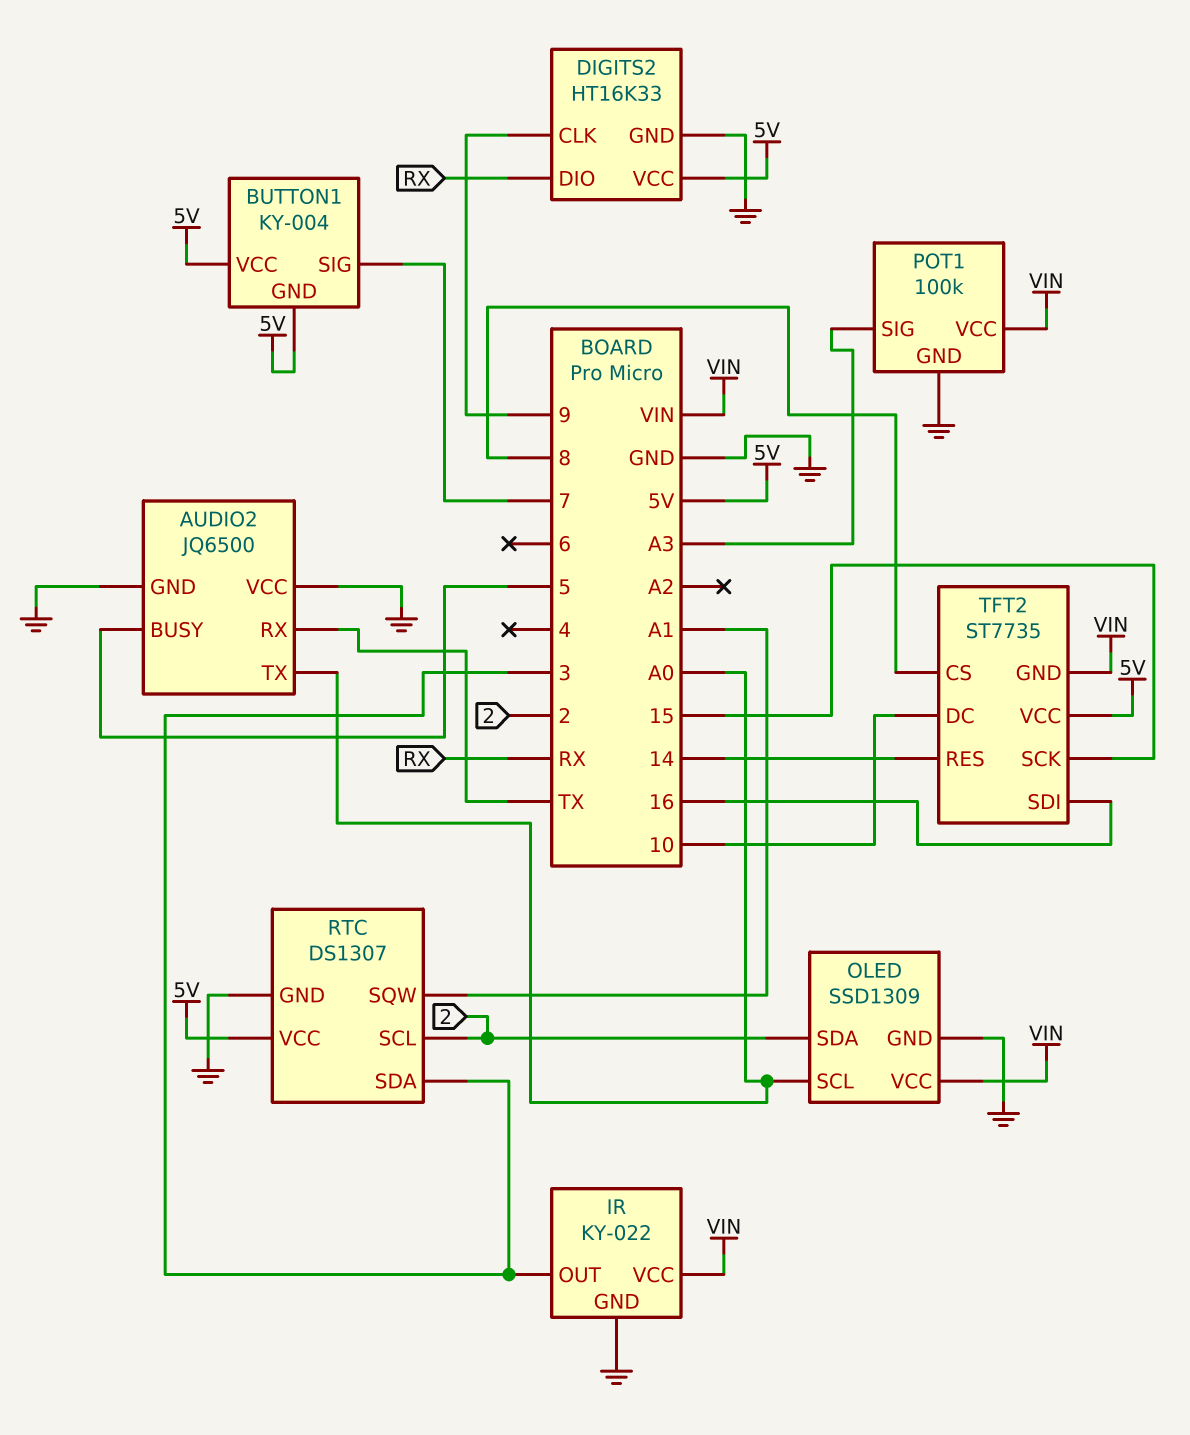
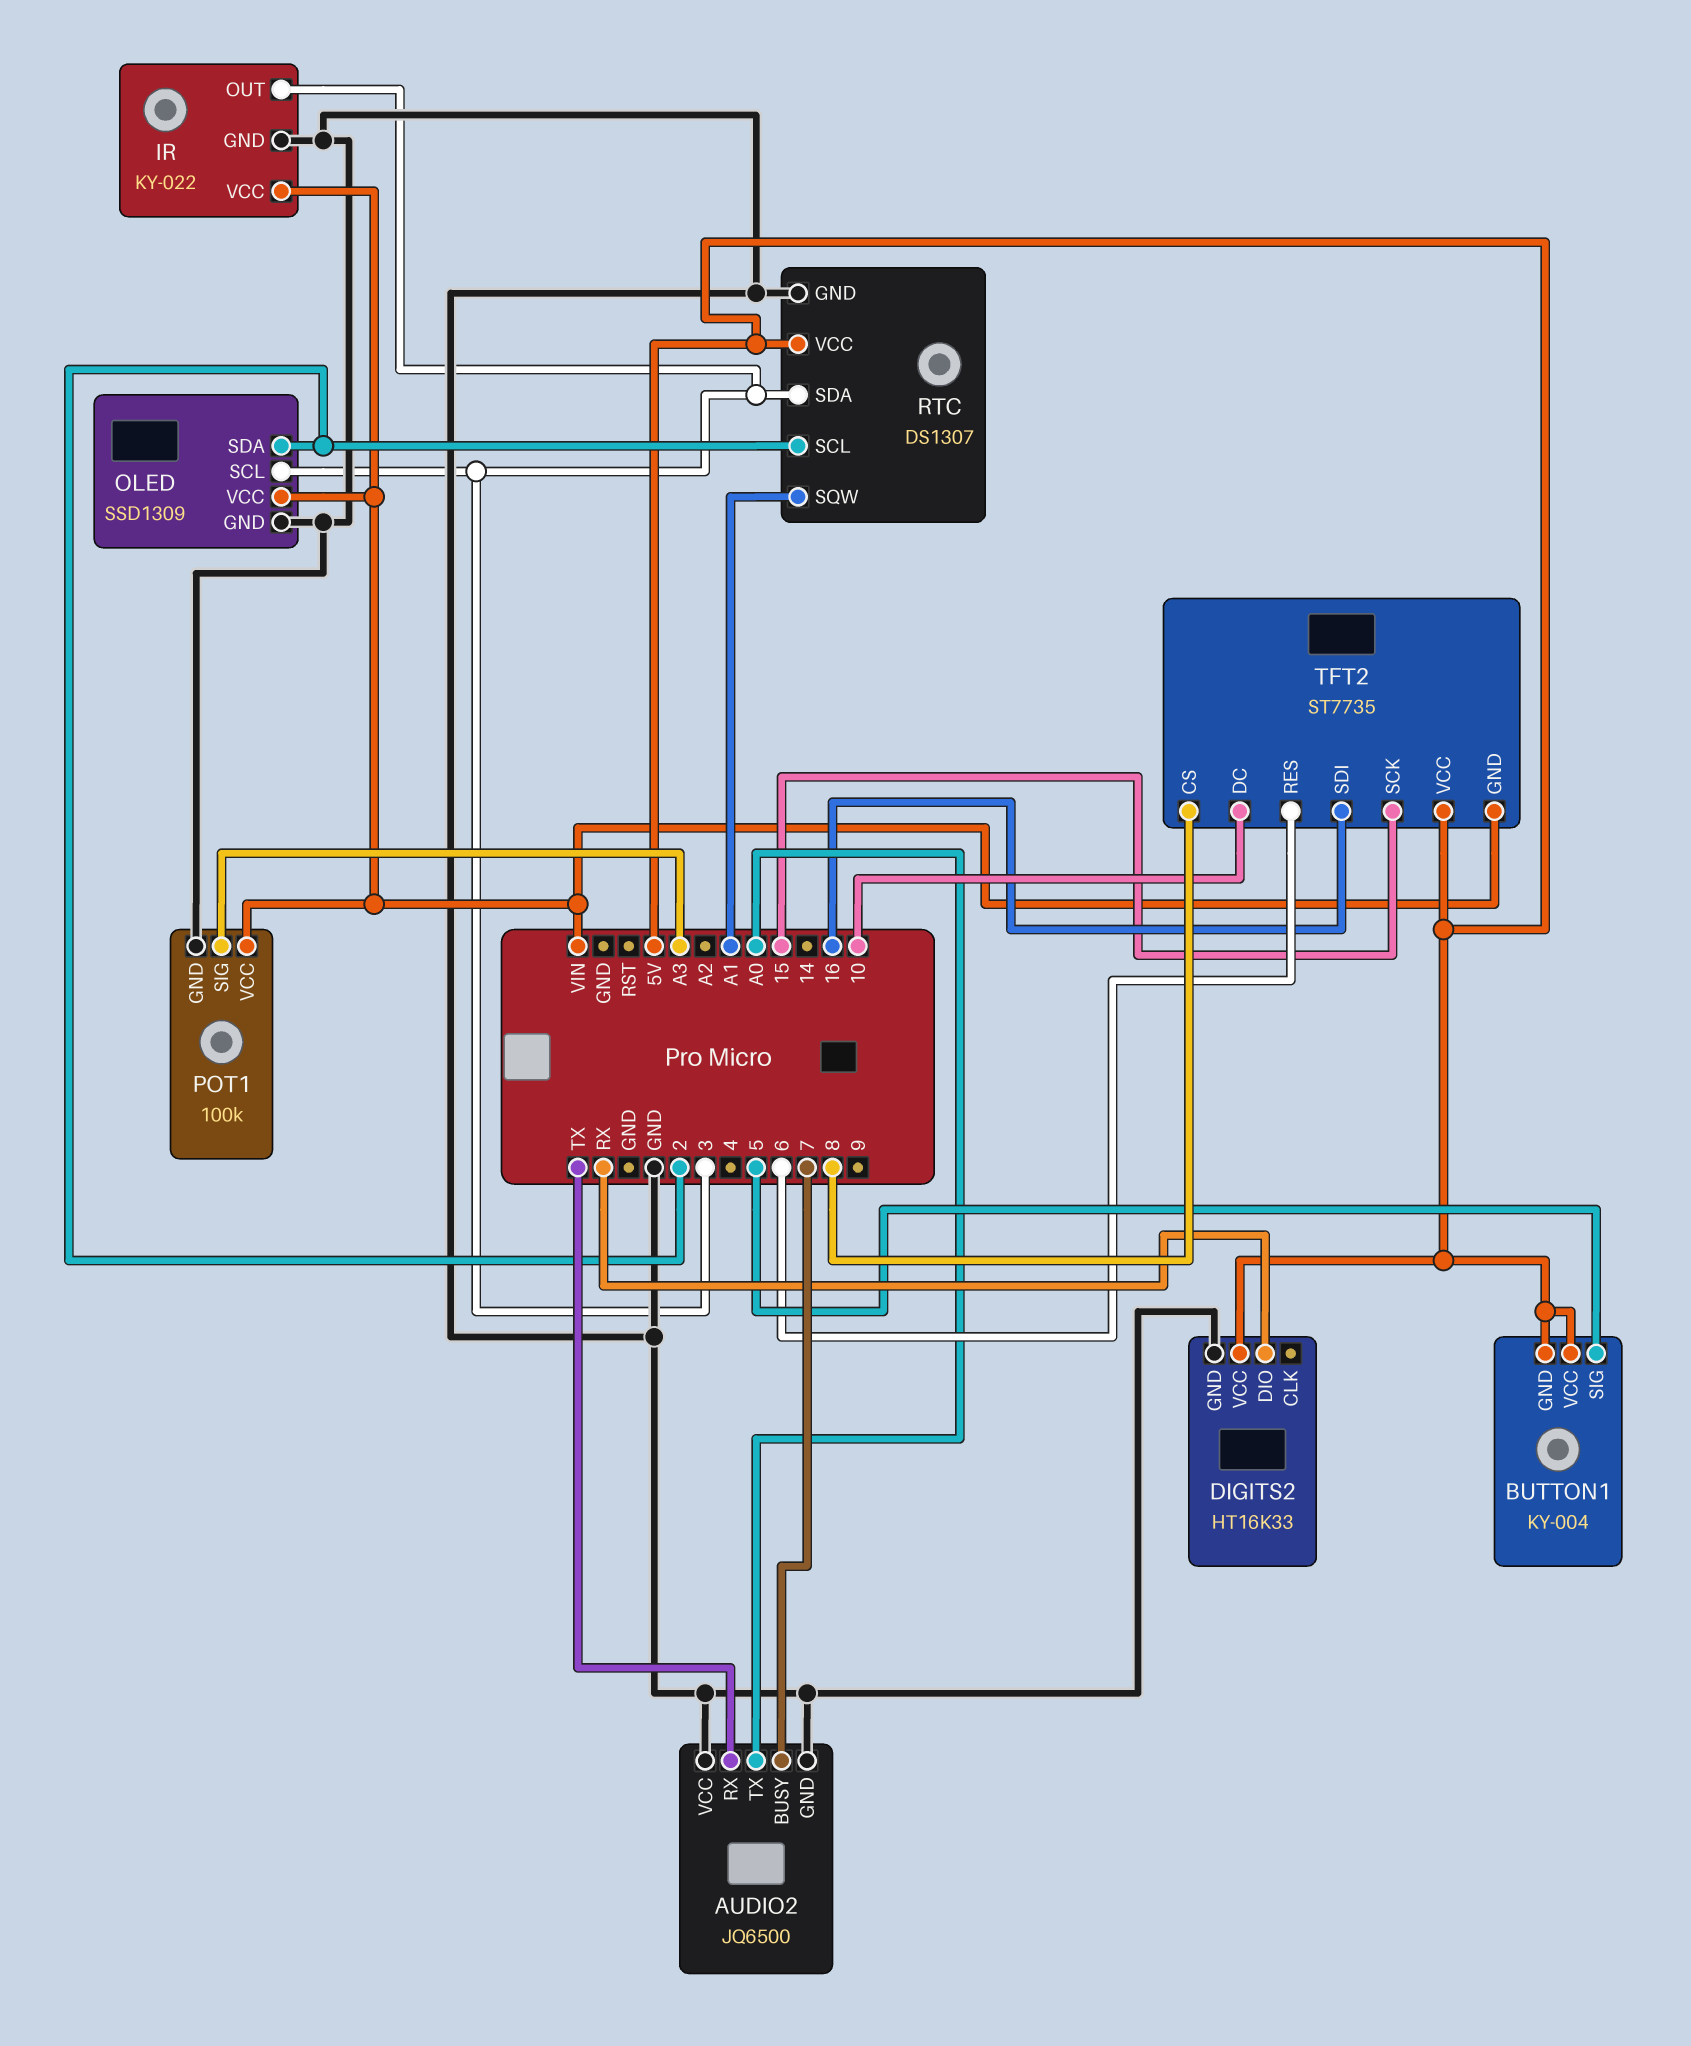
AUDIO2 pin BUSY: 5 -> 7
BUTTON1 pin SIG: 7 -> 5
DIGITS2 pin CLK: 9 -> none
OLED pin SCL: A0 -> 3
TFT2 pin RES: 14 -> 6

